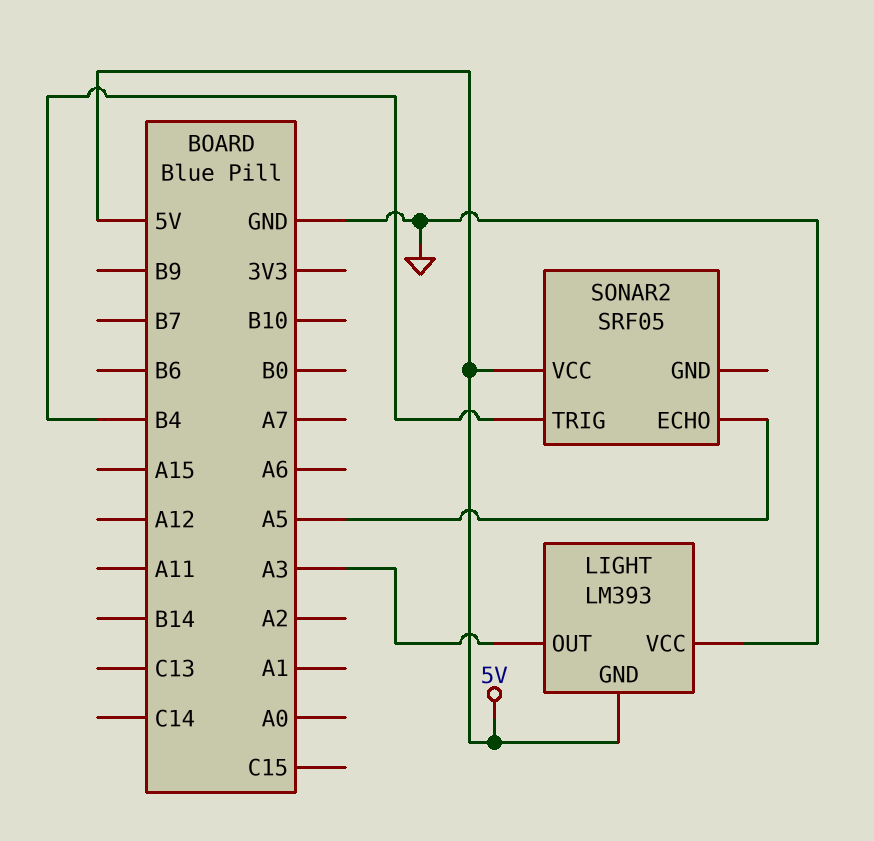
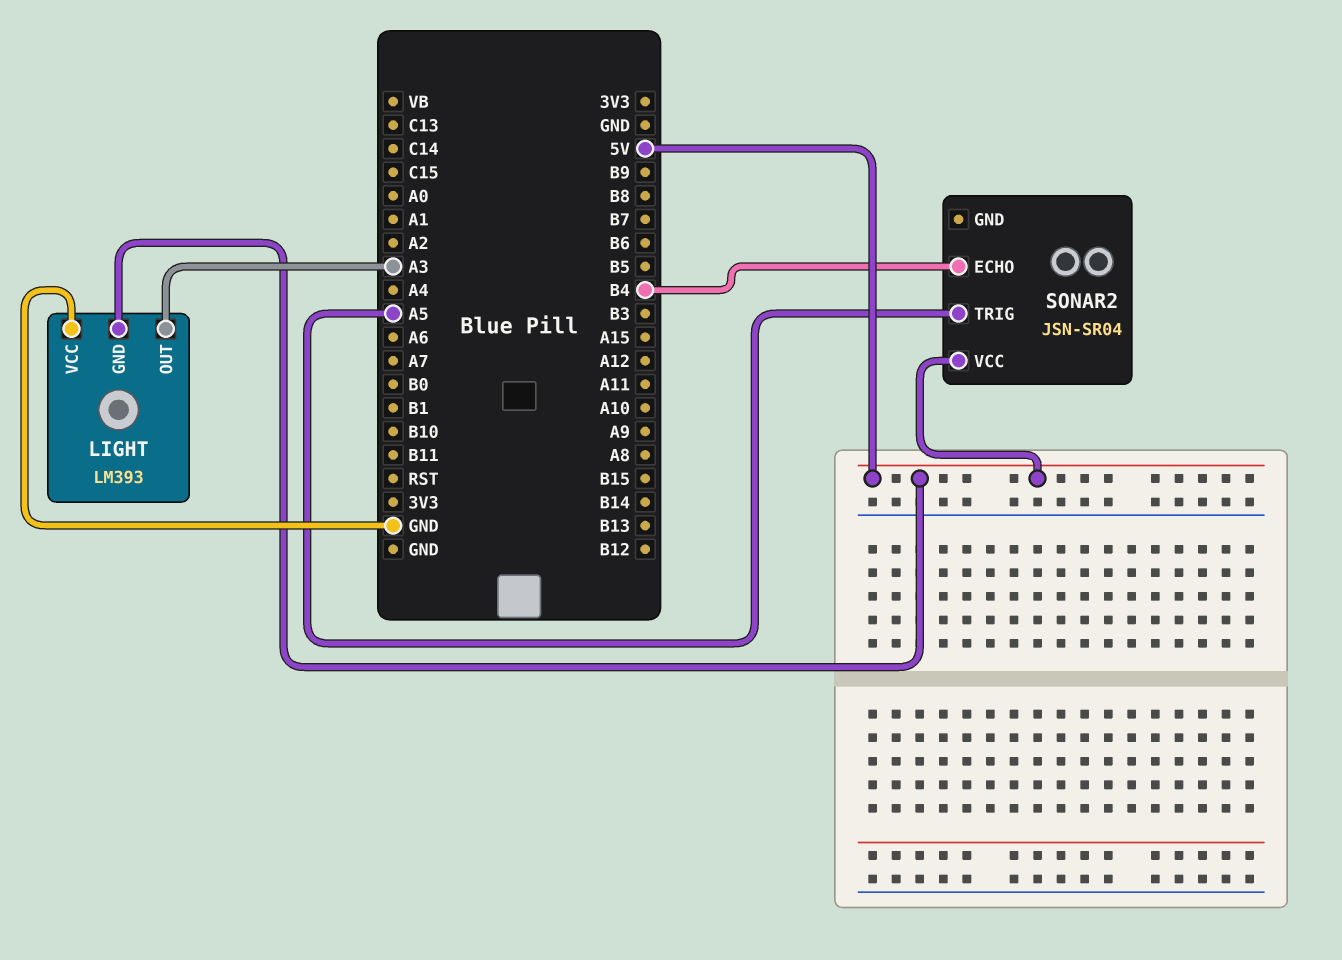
SONAR2: SRF05 -> JSN-SR04
SONAR2 pin ECHO: A5 -> B4
SONAR2 pin TRIG: B4 -> A5

